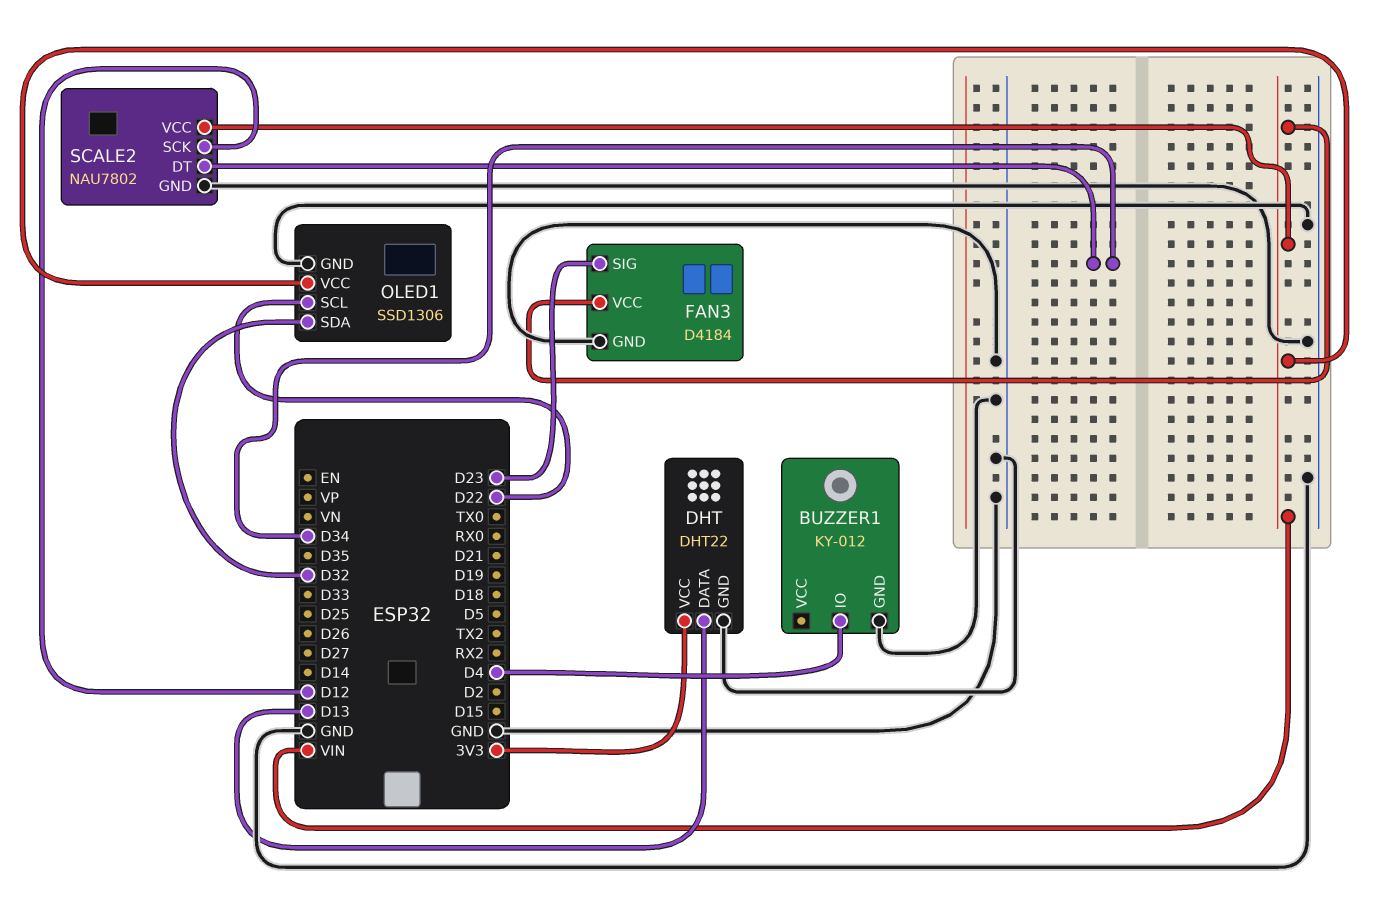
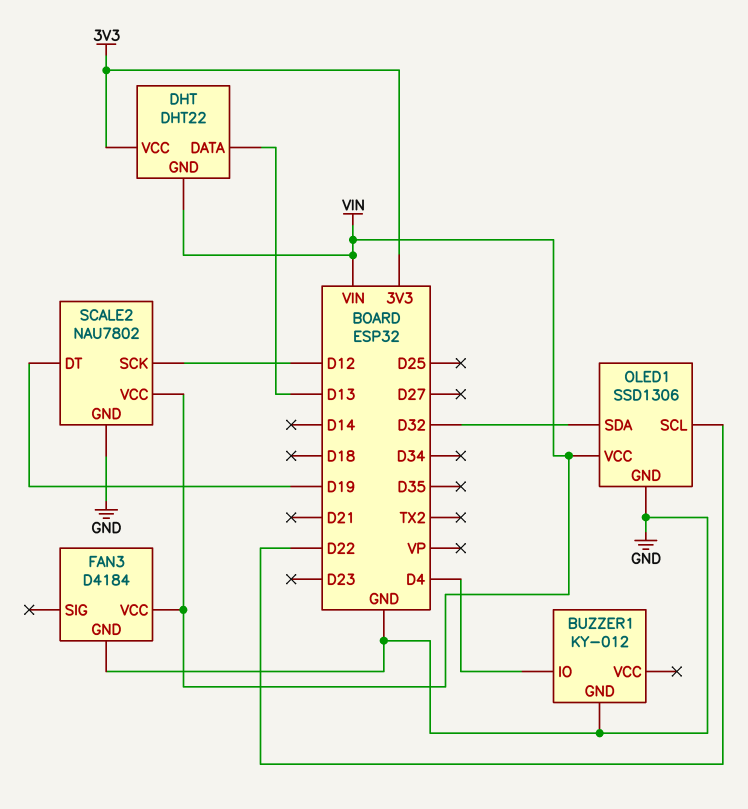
DHT pin GND: GND -> VIN
FAN3 pin SIG: D23 -> none
SCALE2 pin DT: D34 -> D19

